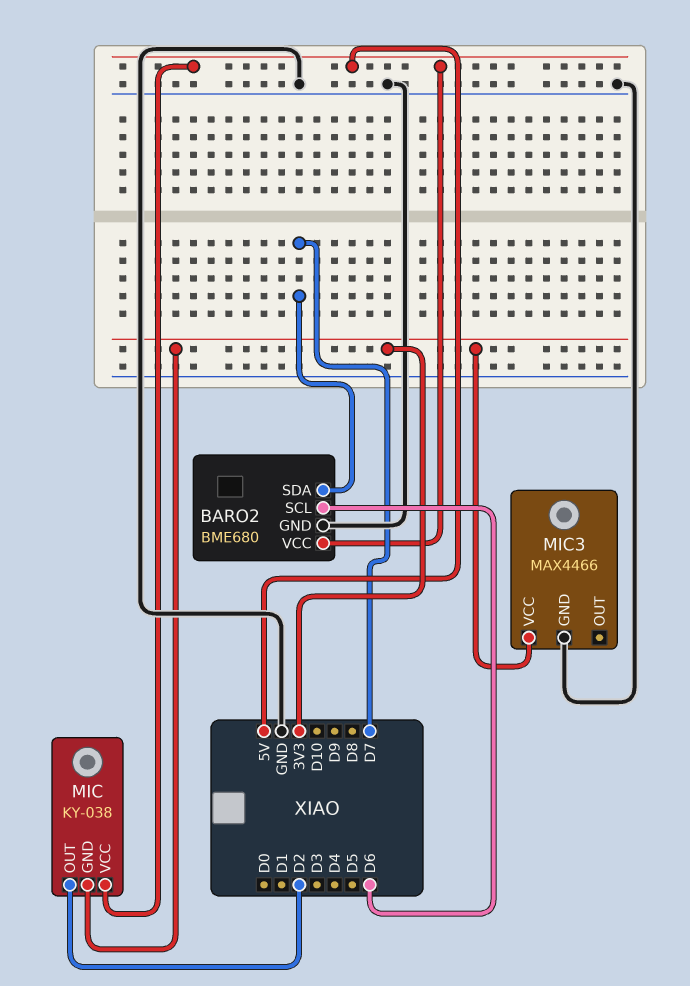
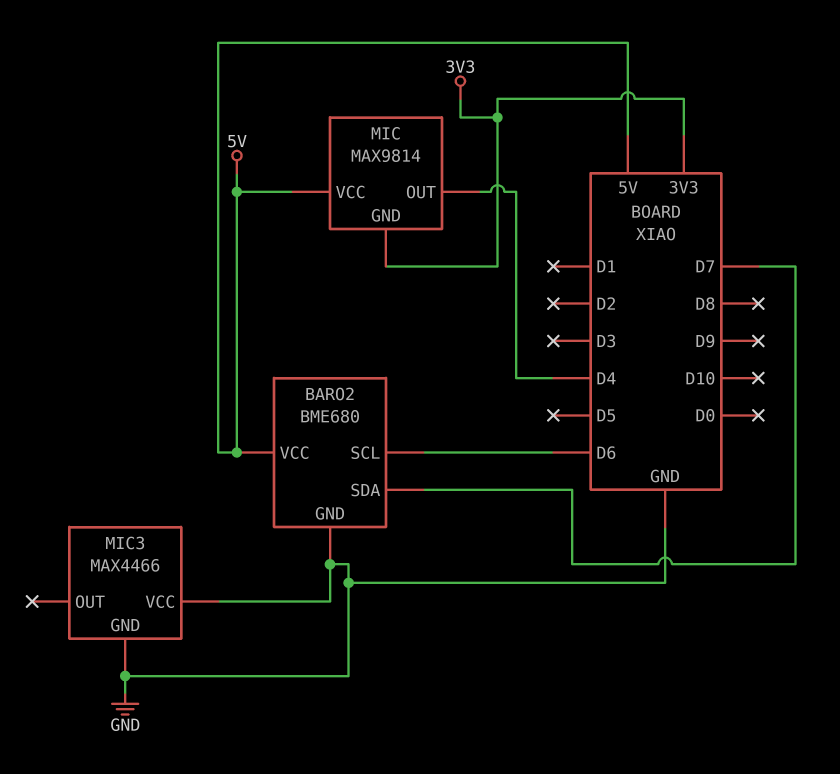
MIC: KY-038 -> MAX9814
MIC pin OUT: D2 -> D4
MIC3 pin VCC: 3V3 -> GND

